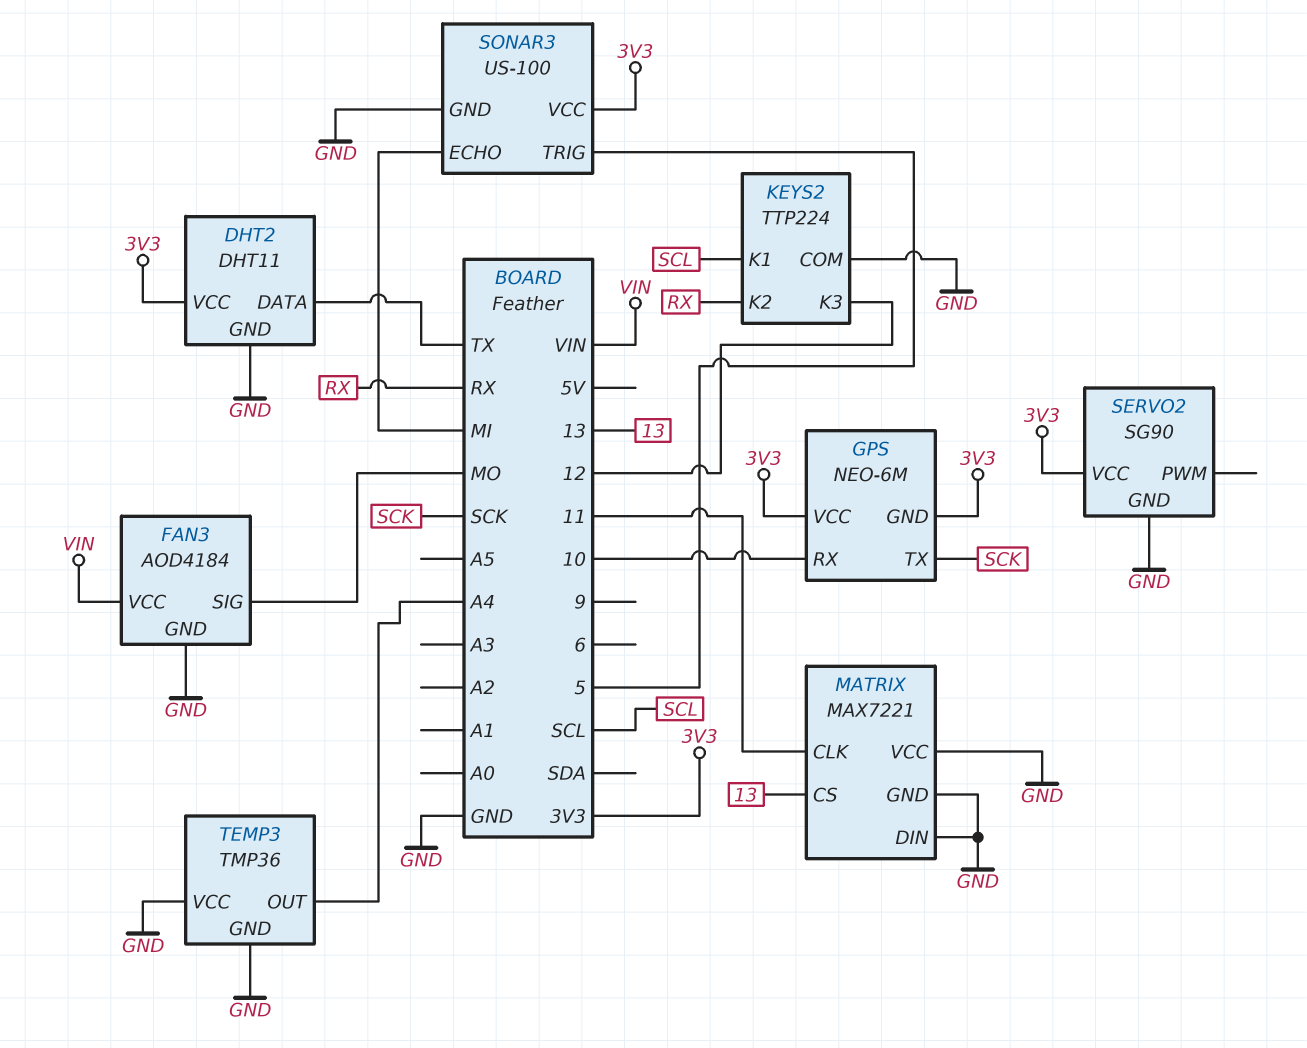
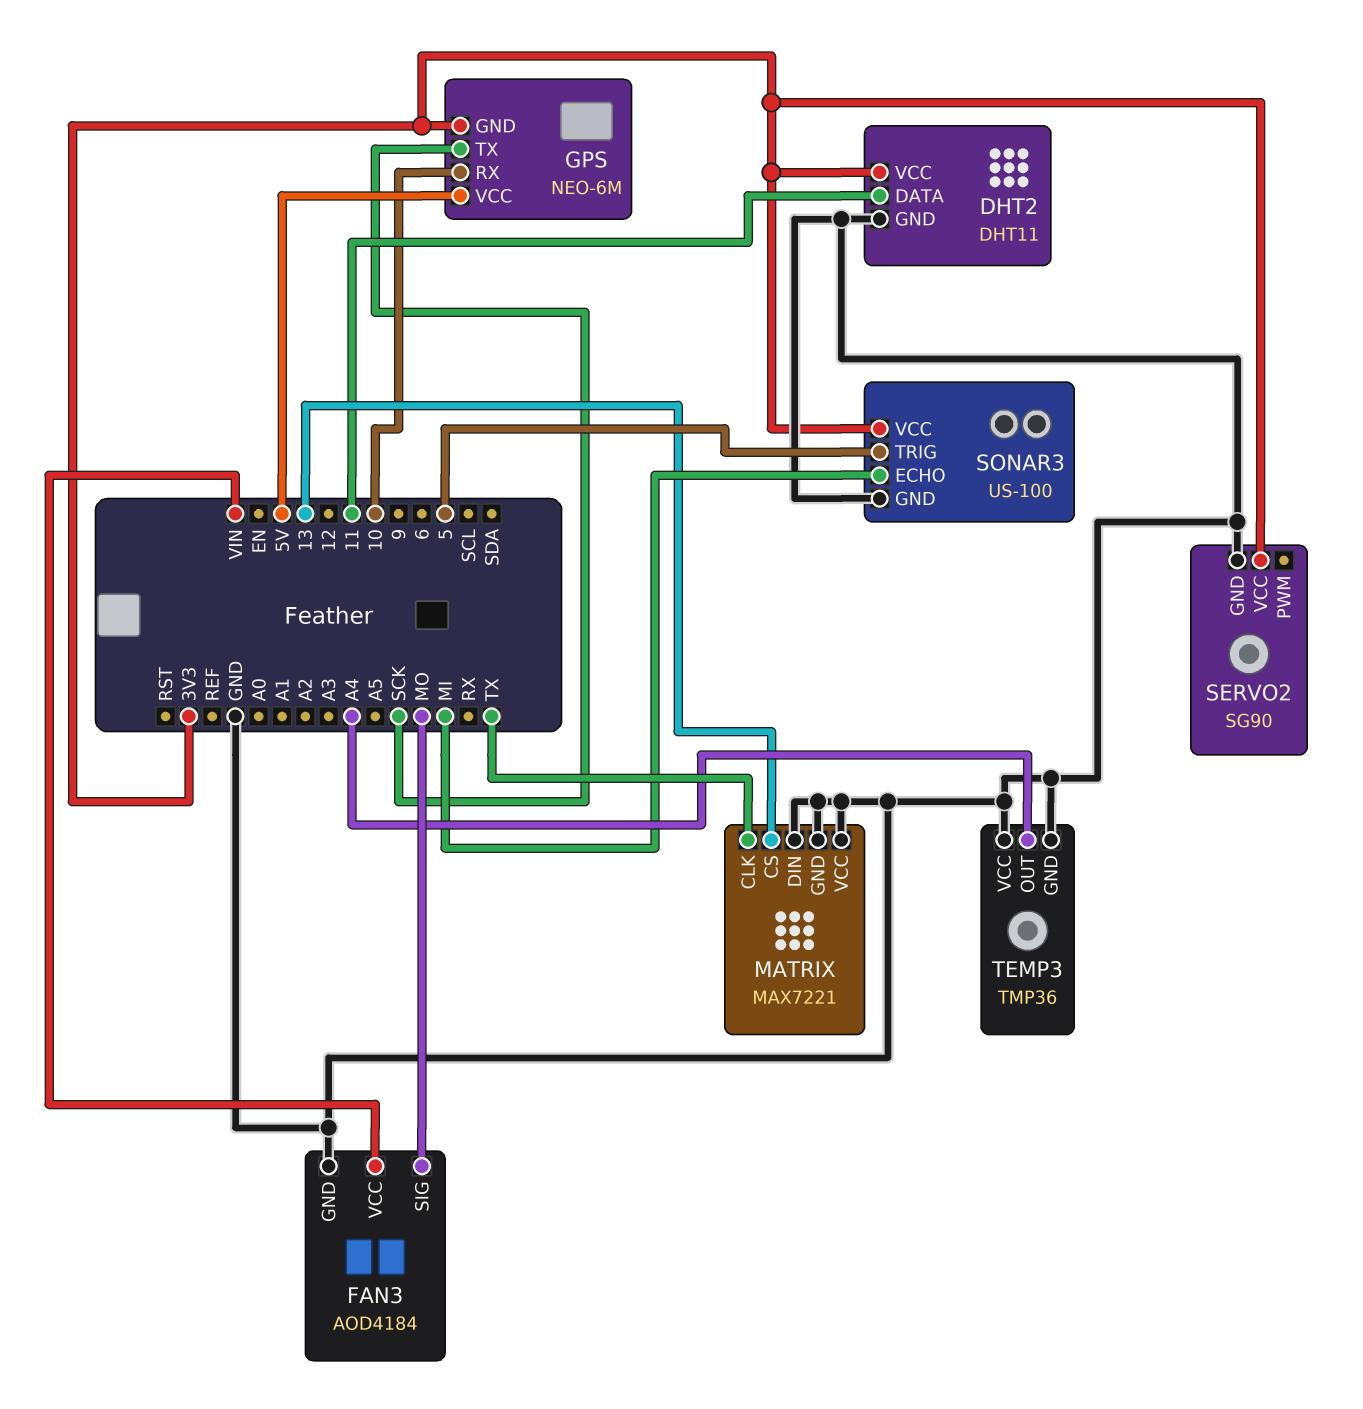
DHT2 pin DATA: TX -> 11
GPS pin VCC: 3V3 -> 5V
KEYS2: TTP224 -> none
KEYS2 pin COM: GND -> none
KEYS2 pin K1: SCL -> none
KEYS2 pin K2: RX -> none
KEYS2 pin K3: 12 -> none
MATRIX pin CLK: 11 -> TX

